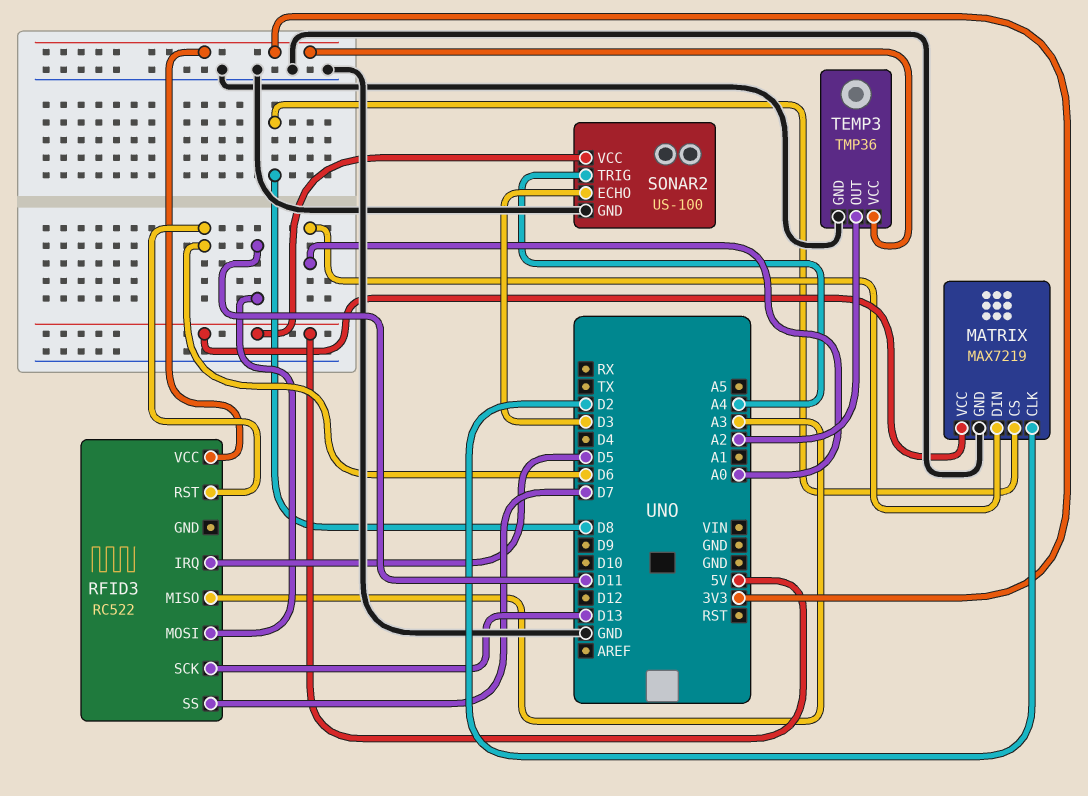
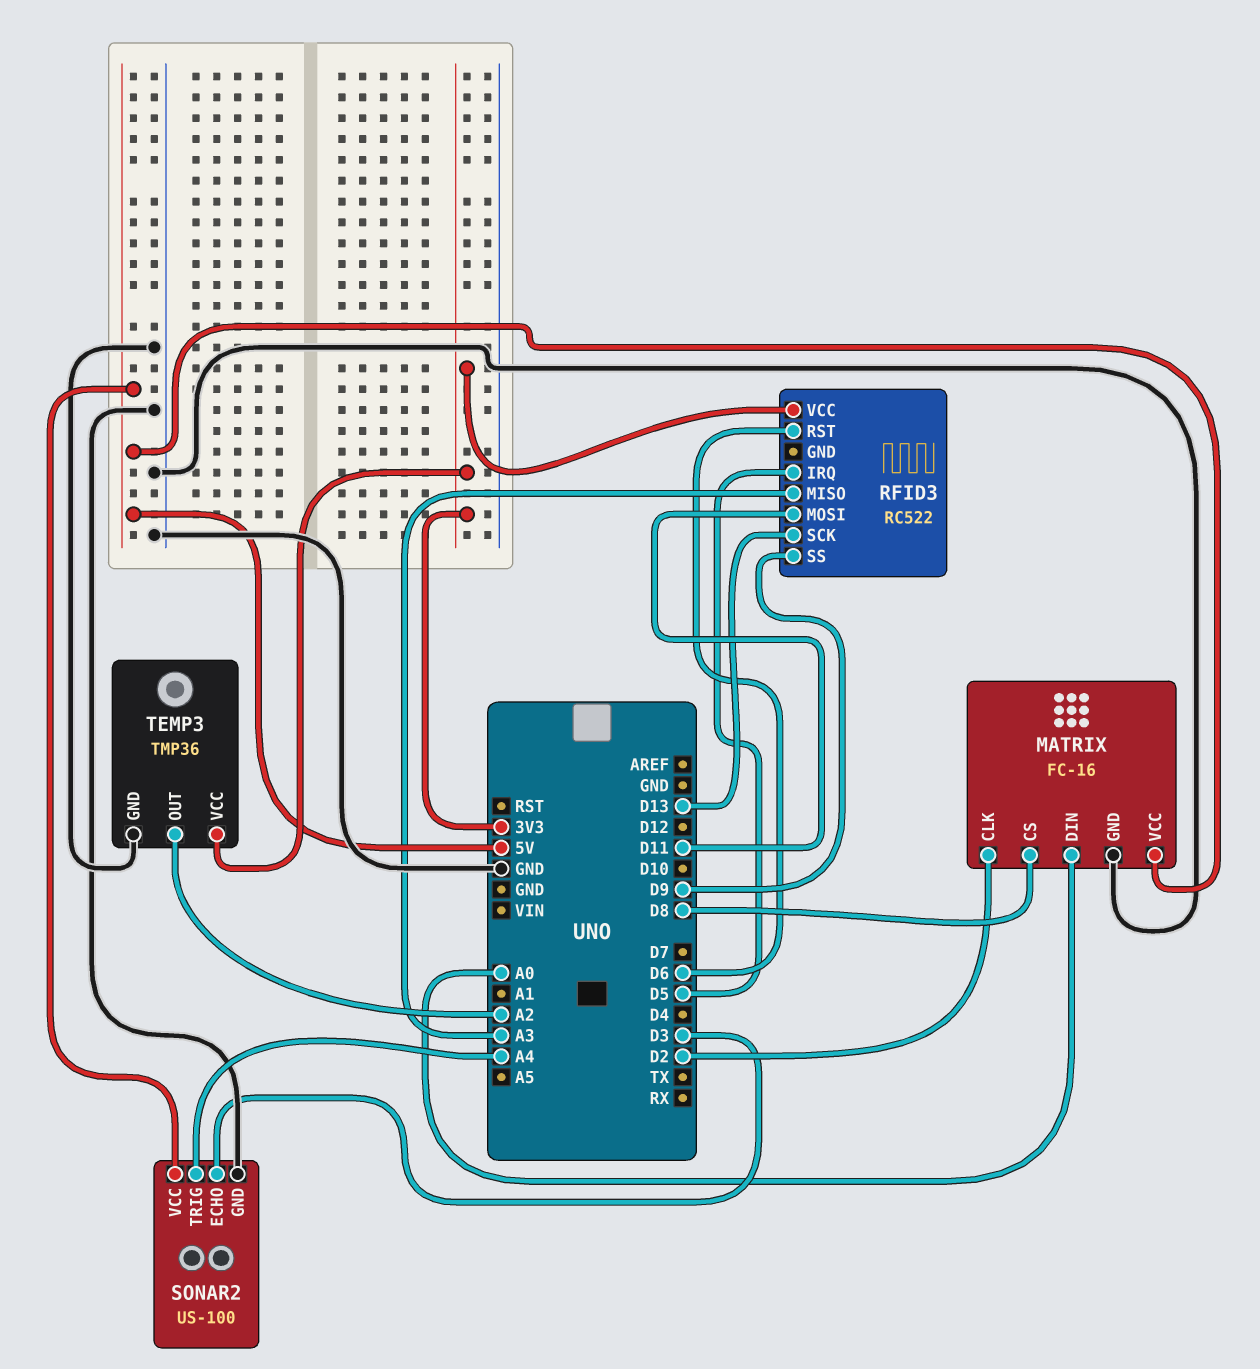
MATRIX: MAX7219 -> FC-16
RFID3 pin SS: D7 -> D9

